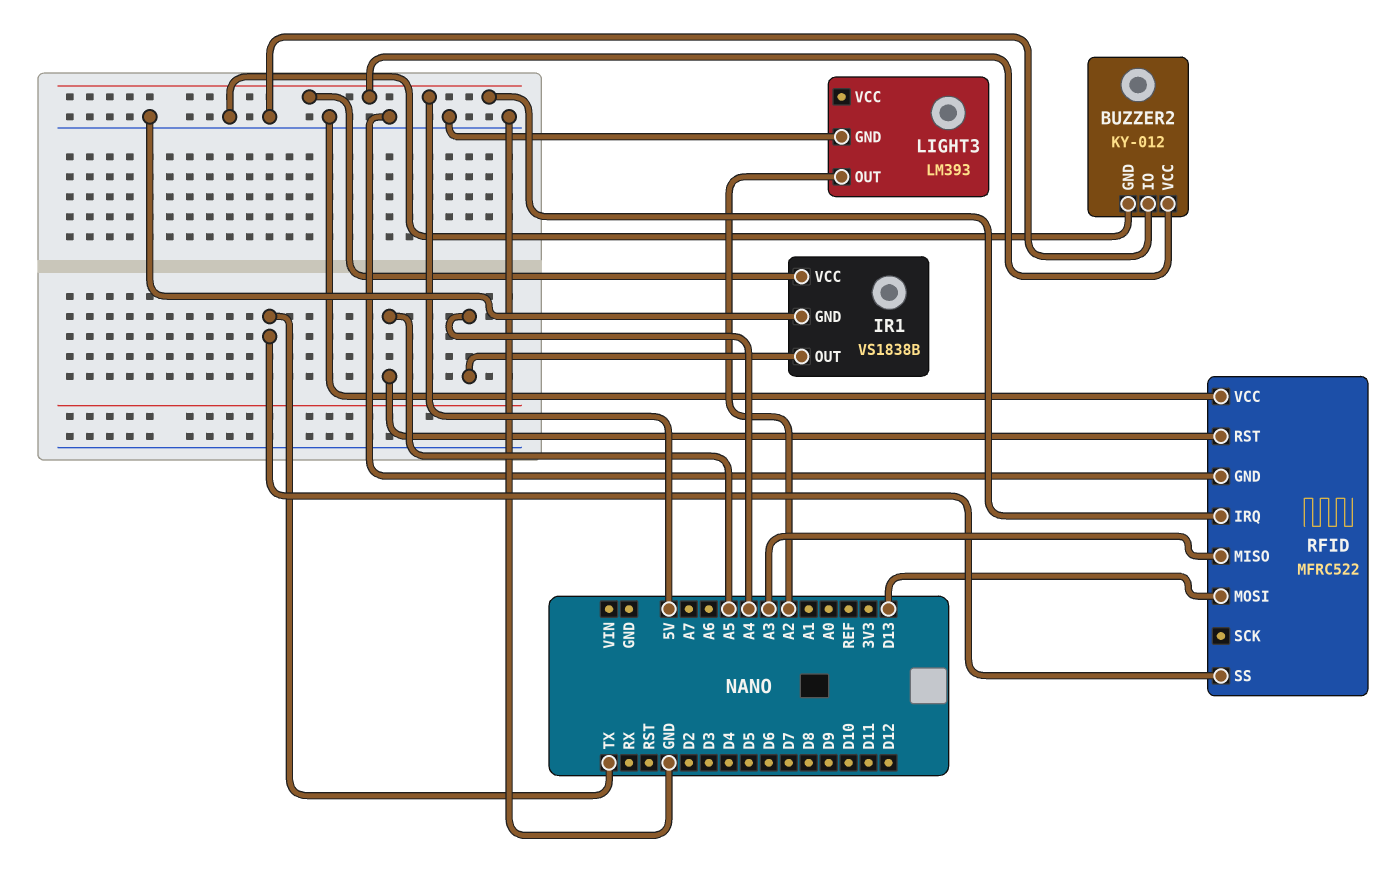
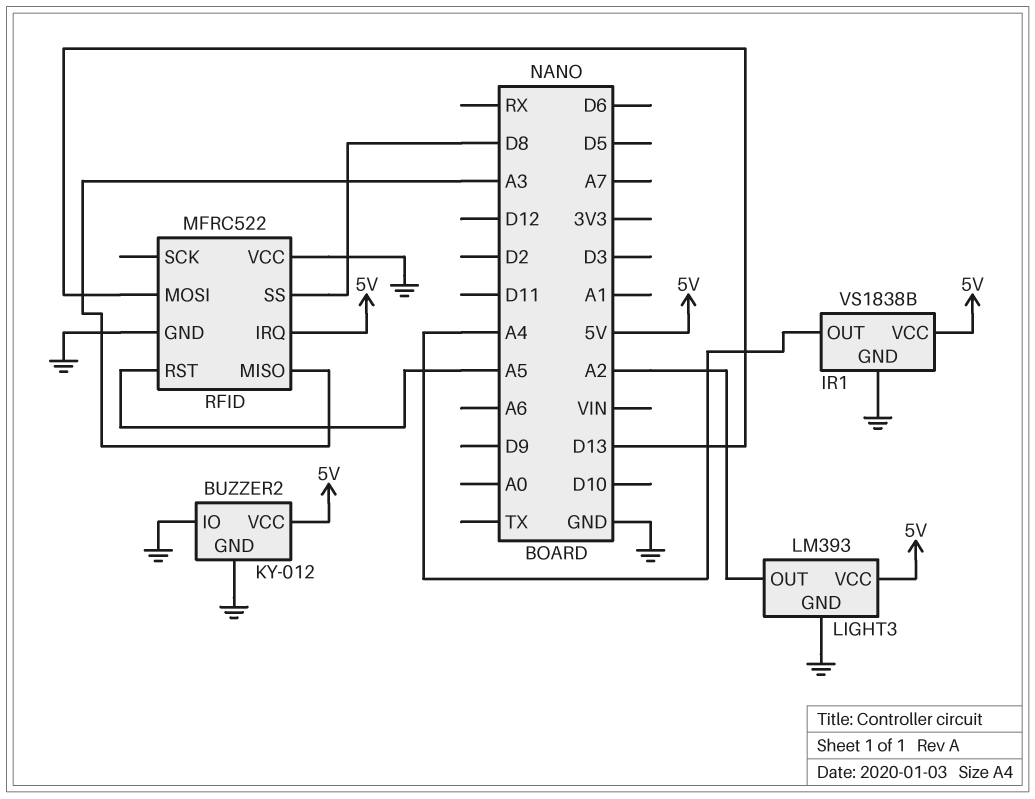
LIGHT3 pin VCC: none -> 5V
RFID pin SS: TX -> D8

